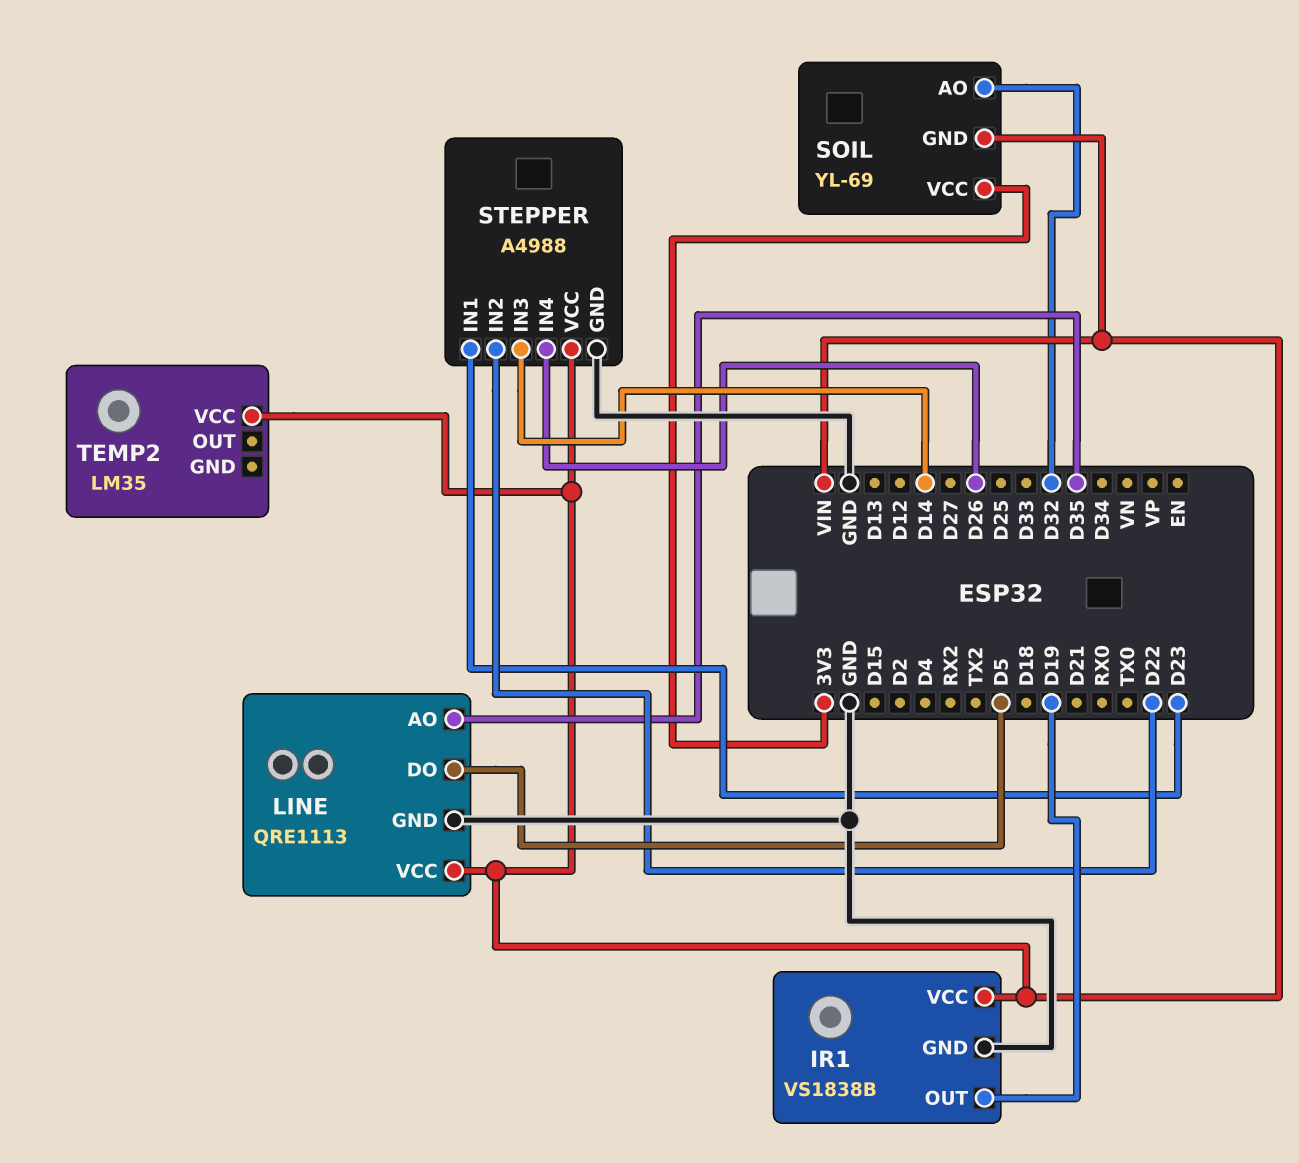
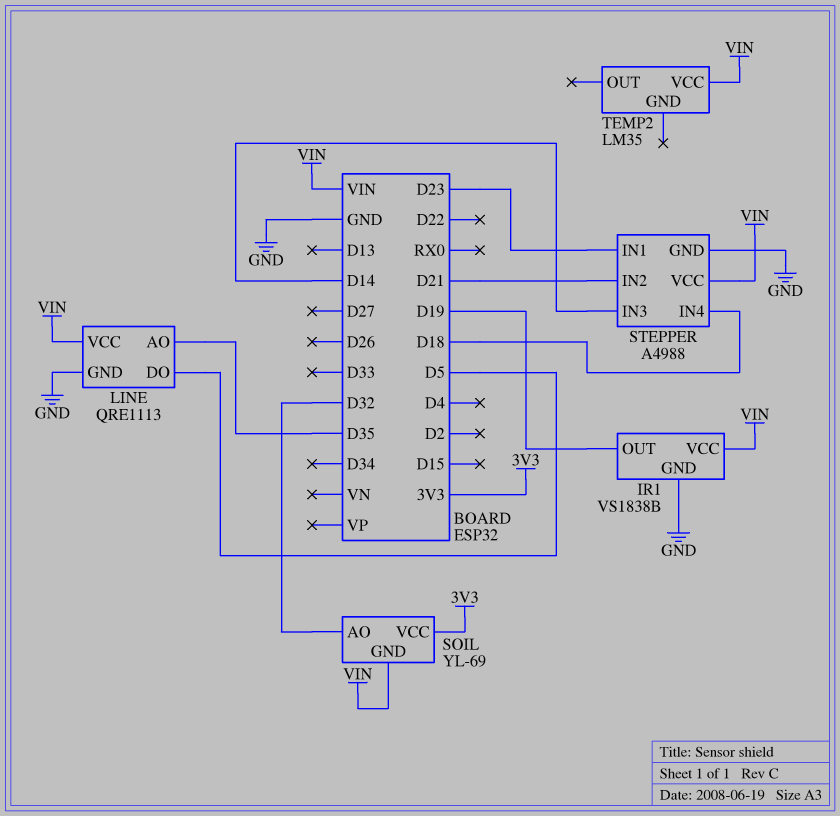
STEPPER pin IN2: D22 -> D21
STEPPER pin IN4: D26 -> D18

